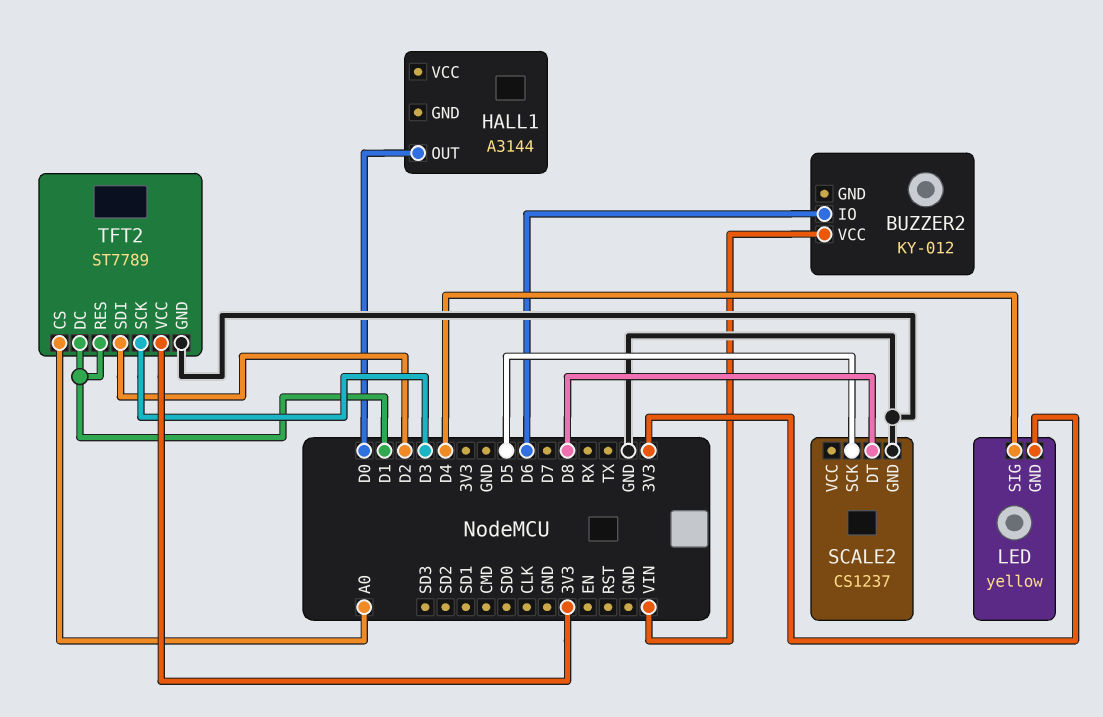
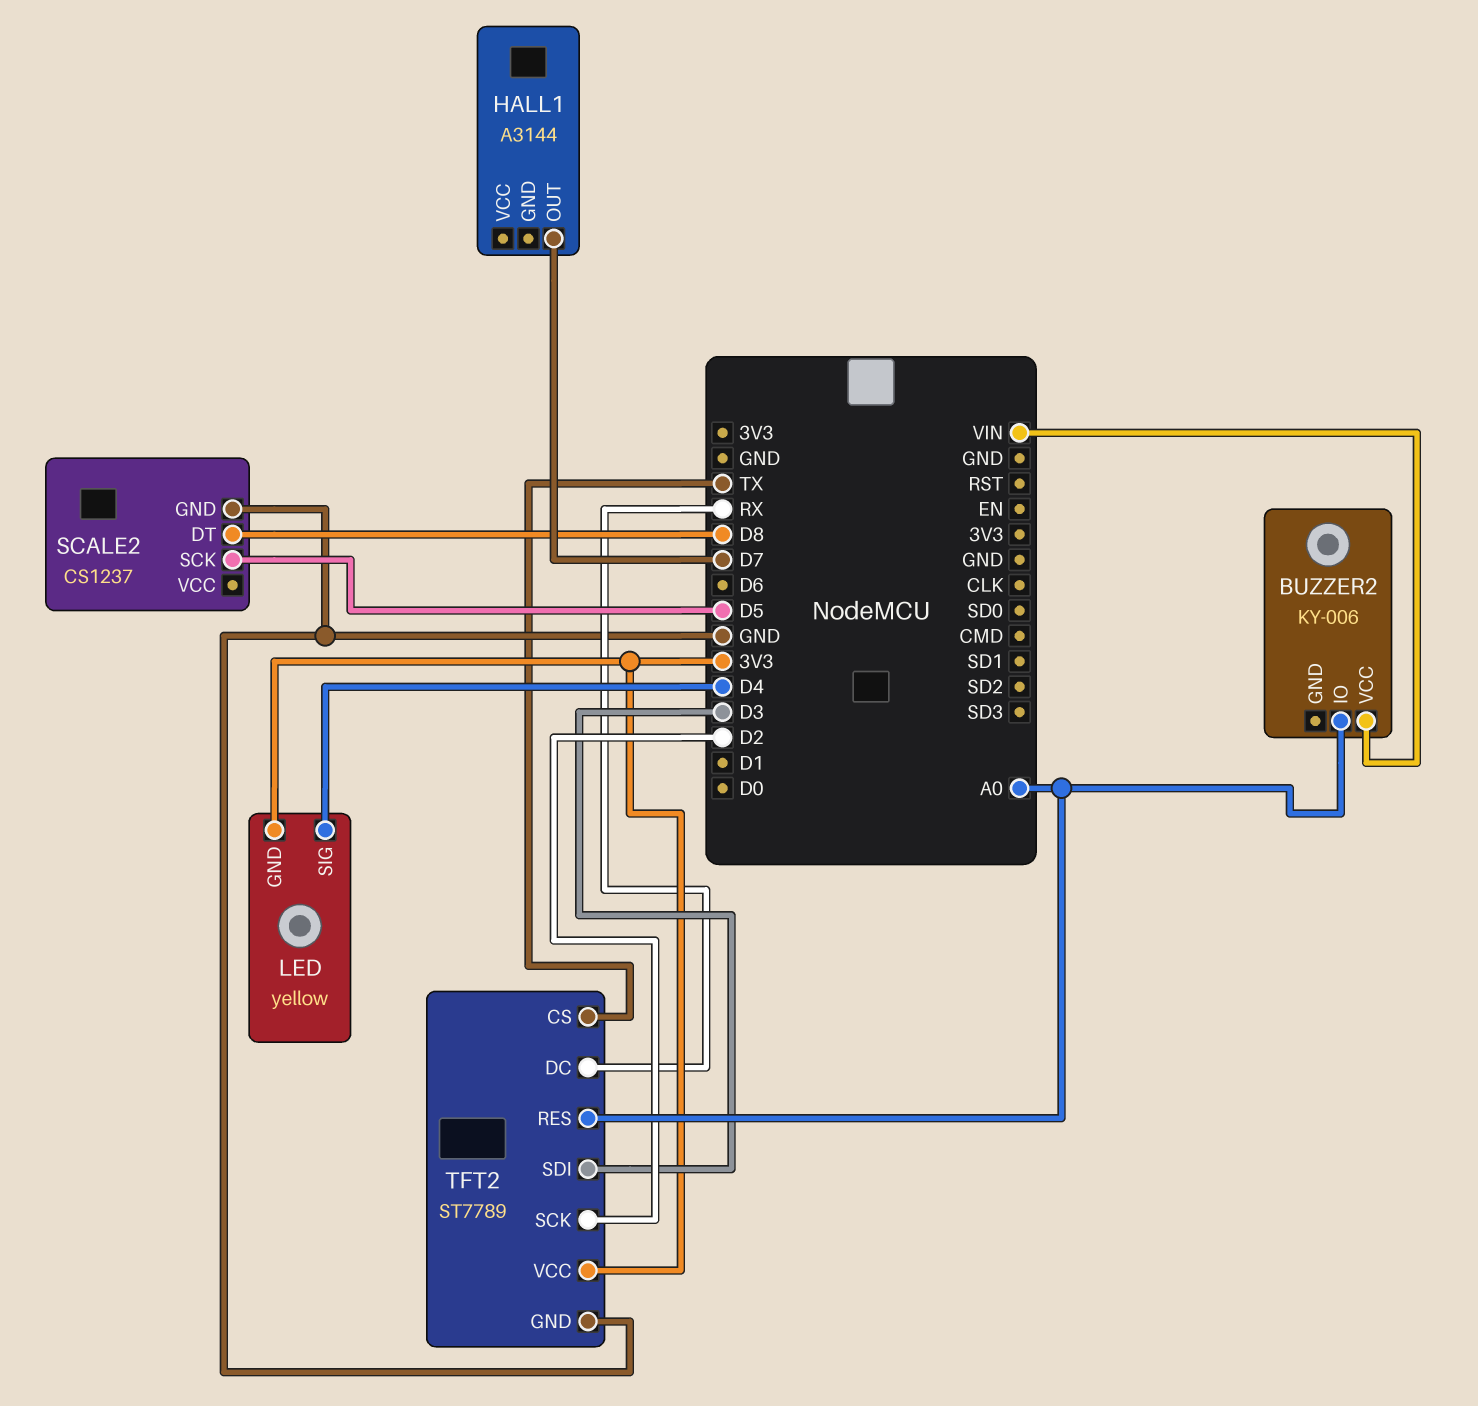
BUZZER2: KY-012 -> KY-006
BUZZER2 pin IO: D6 -> A0
HALL1 pin OUT: D0 -> D7
TFT2 pin CS: A0 -> TX
TFT2 pin DC: D1 -> RX
TFT2 pin RES: D1 -> A0
TFT2 pin SCK: D3 -> D2
TFT2 pin SDI: D2 -> D3

